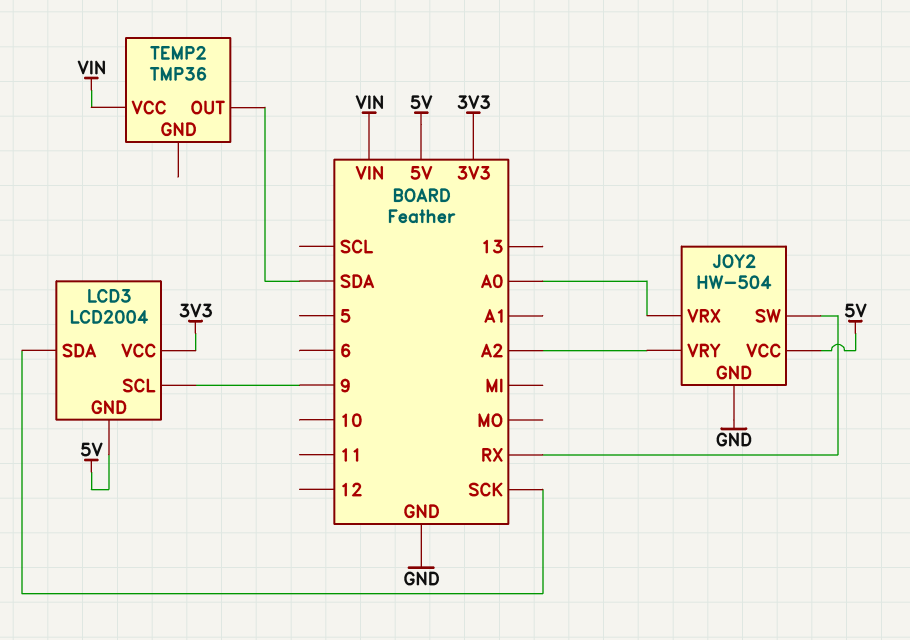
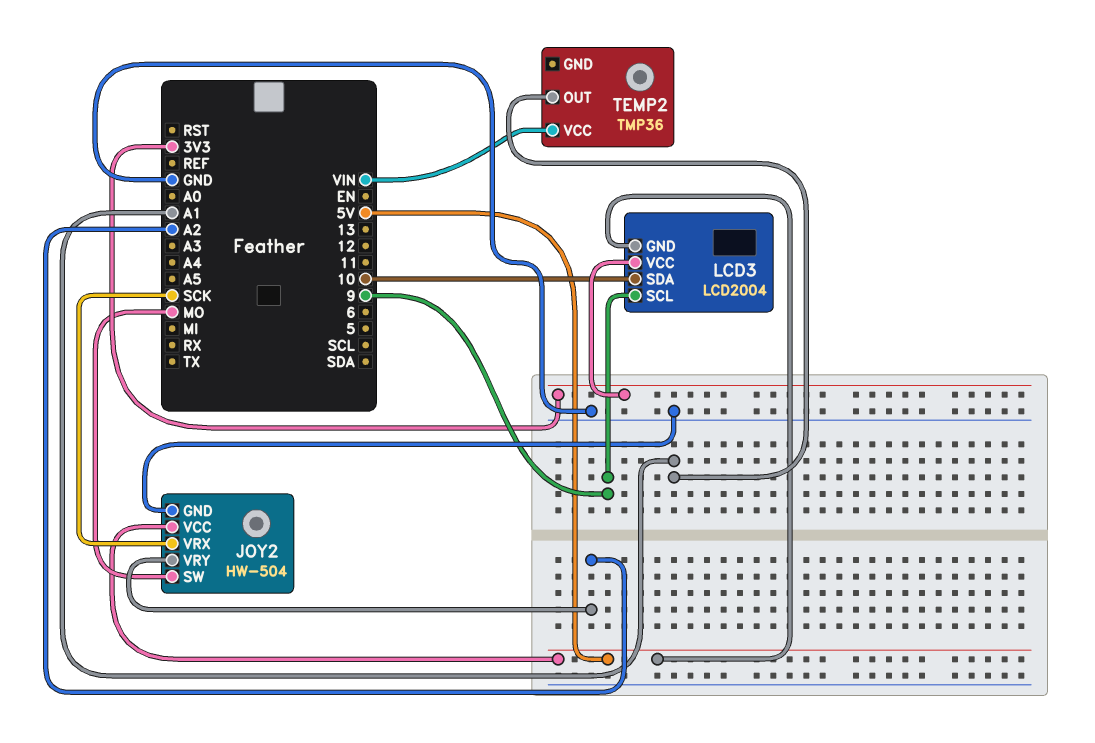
JOY2 pin SW: RX -> MO
JOY2 pin VRX: A0 -> SCK
LCD3 pin SDA: SCK -> 10
TEMP2 pin OUT: SDA -> A1

